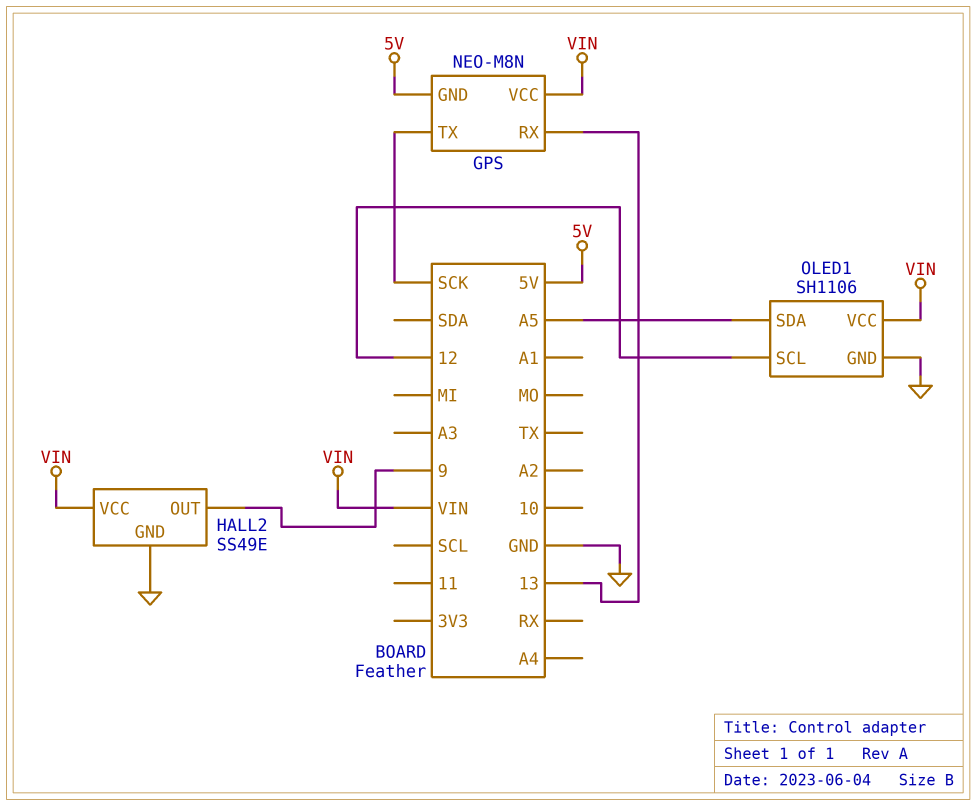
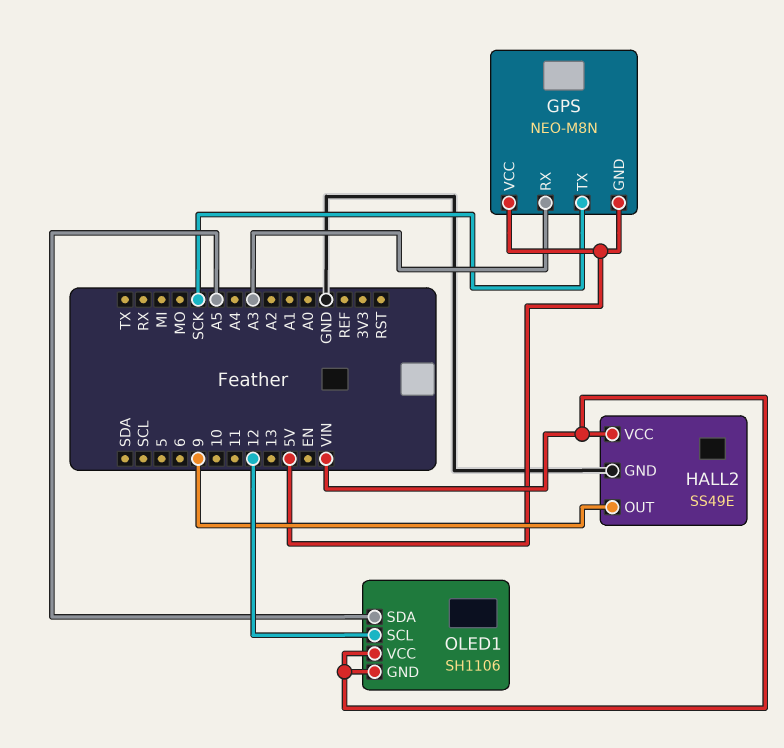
GPS pin RX: 13 -> A3
GPS pin VCC: VIN -> 5V
OLED1 pin GND: GND -> VIN

